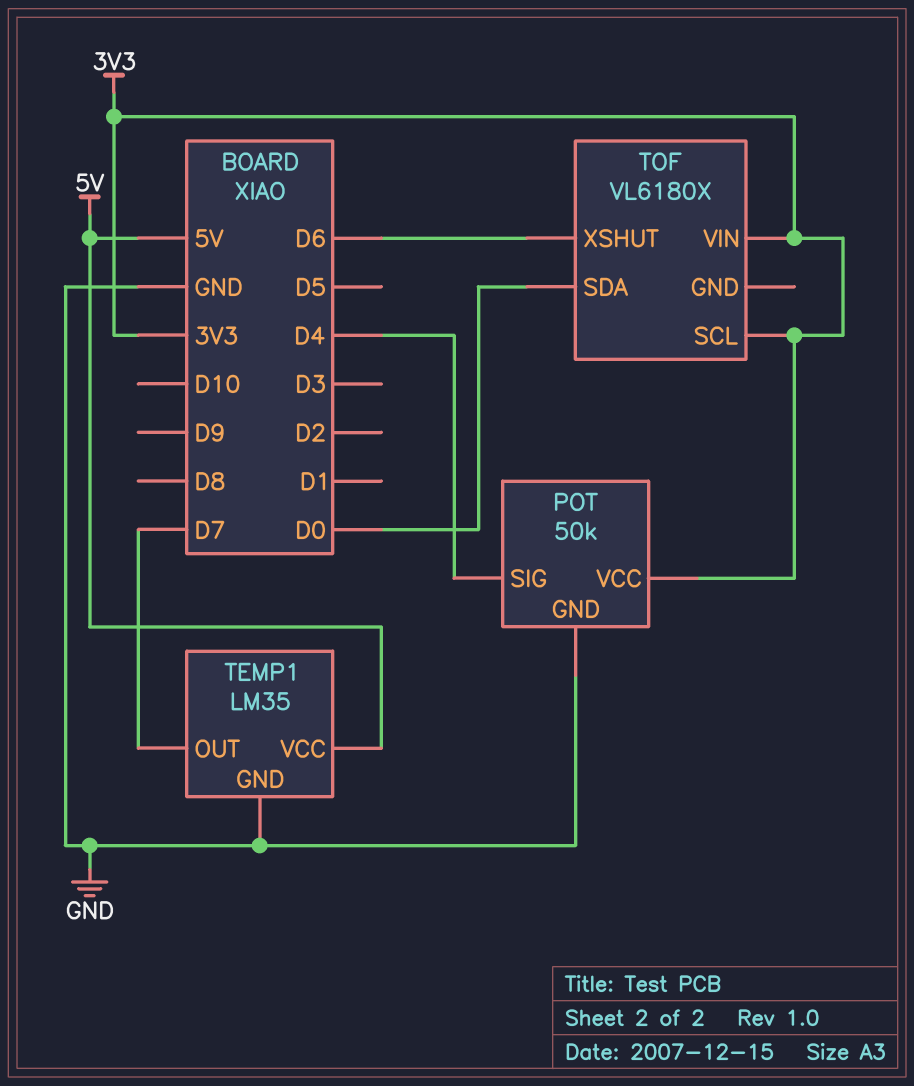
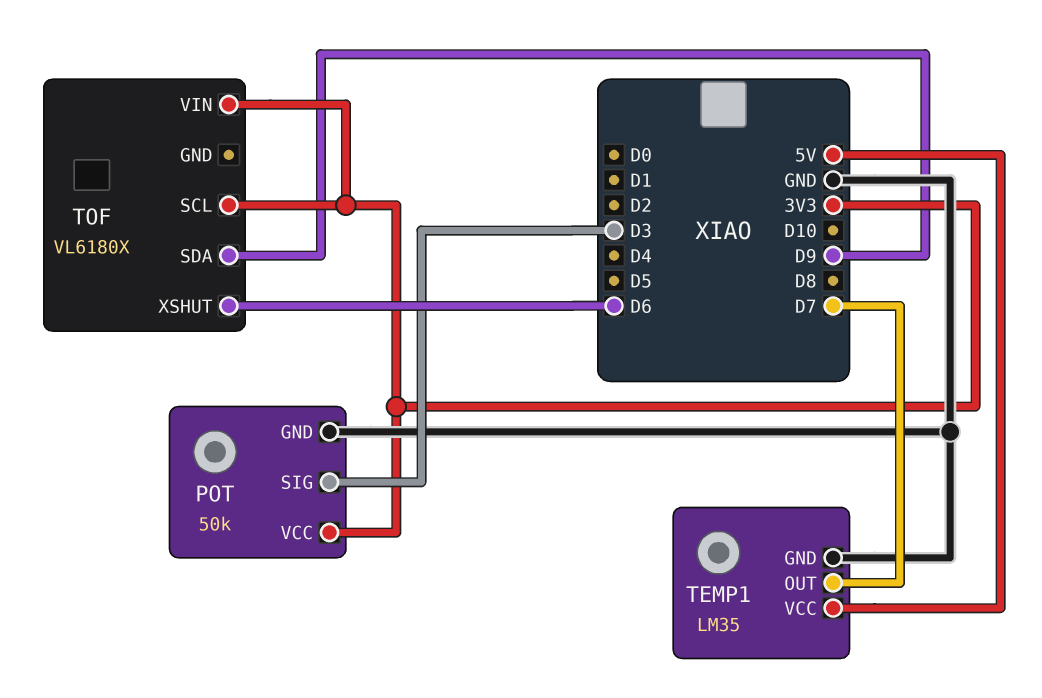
POT pin SIG: D4 -> D3
TOF pin SDA: D0 -> D9

